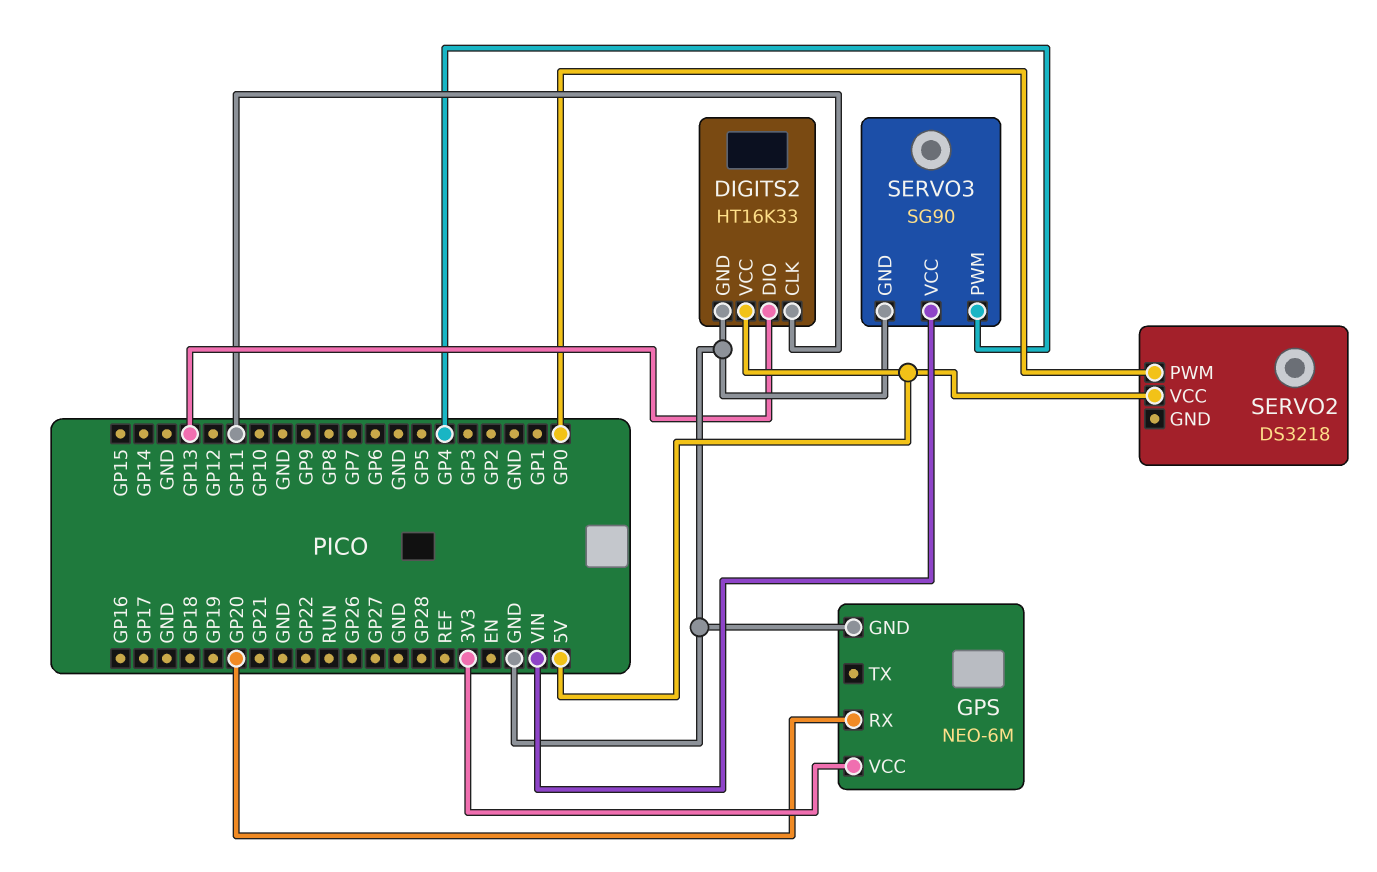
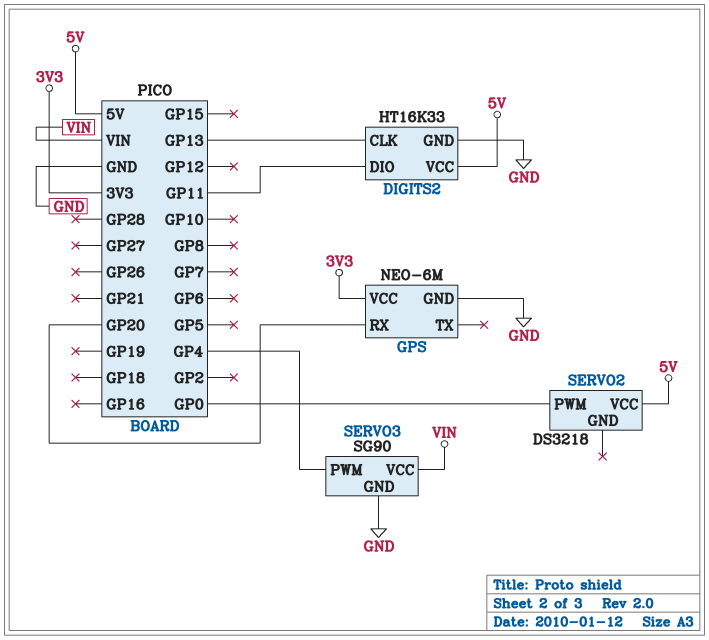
DIGITS2 pin CLK: GP11 -> GP13
DIGITS2 pin DIO: GP13 -> GP11

